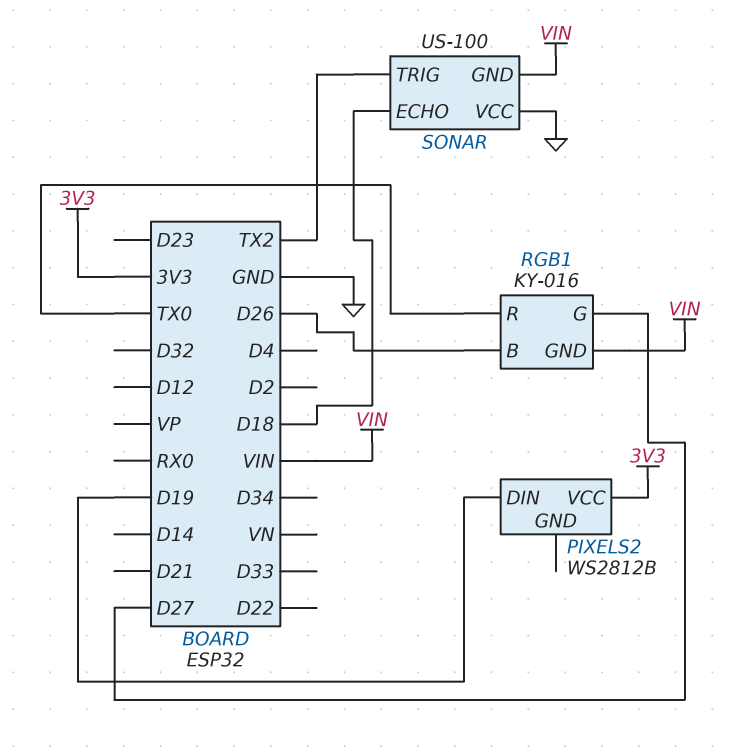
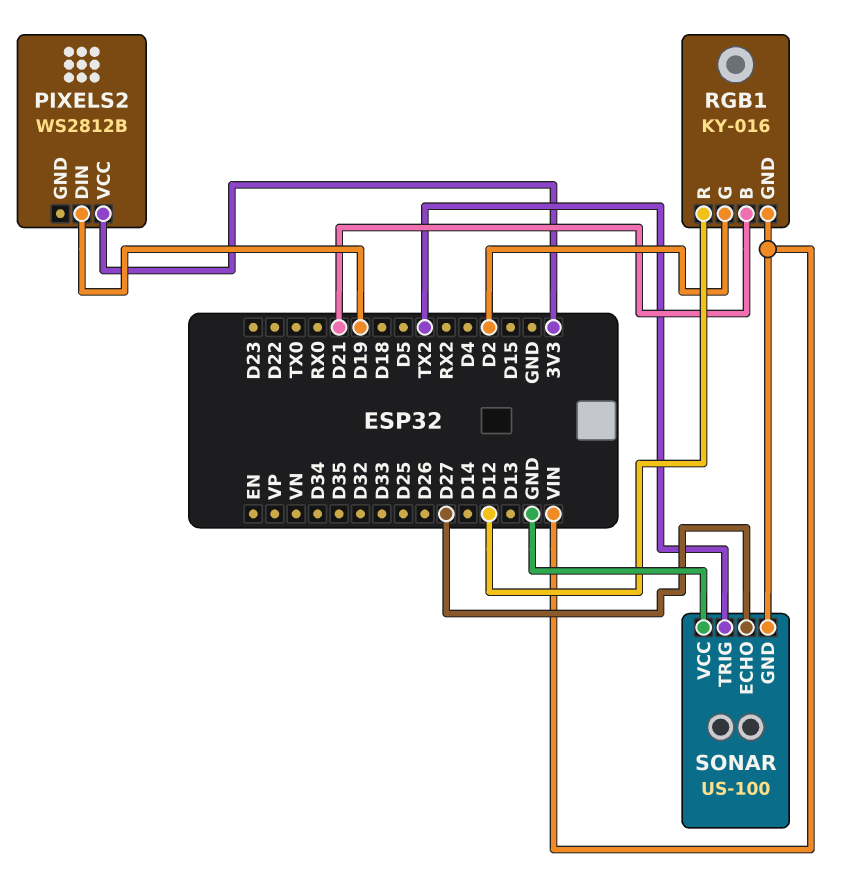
RGB1 pin B: D26 -> D21
RGB1 pin G: D27 -> D2
RGB1 pin R: TX0 -> D12
SONAR pin ECHO: D18 -> D27

